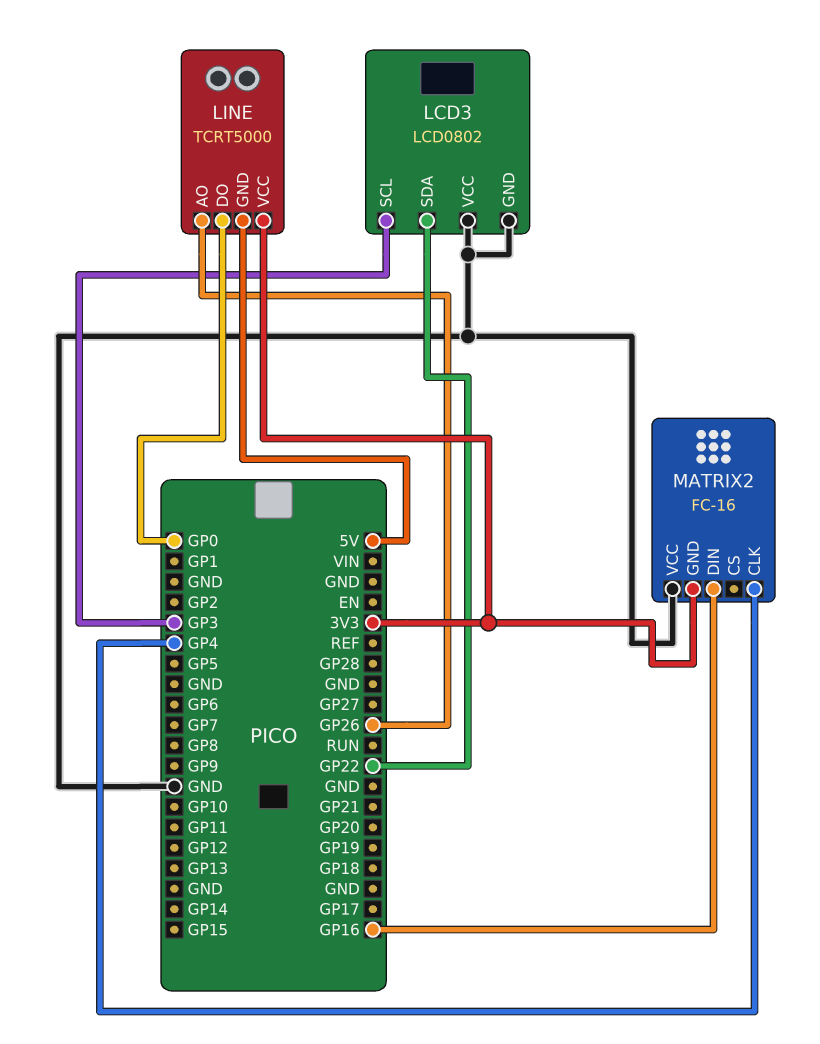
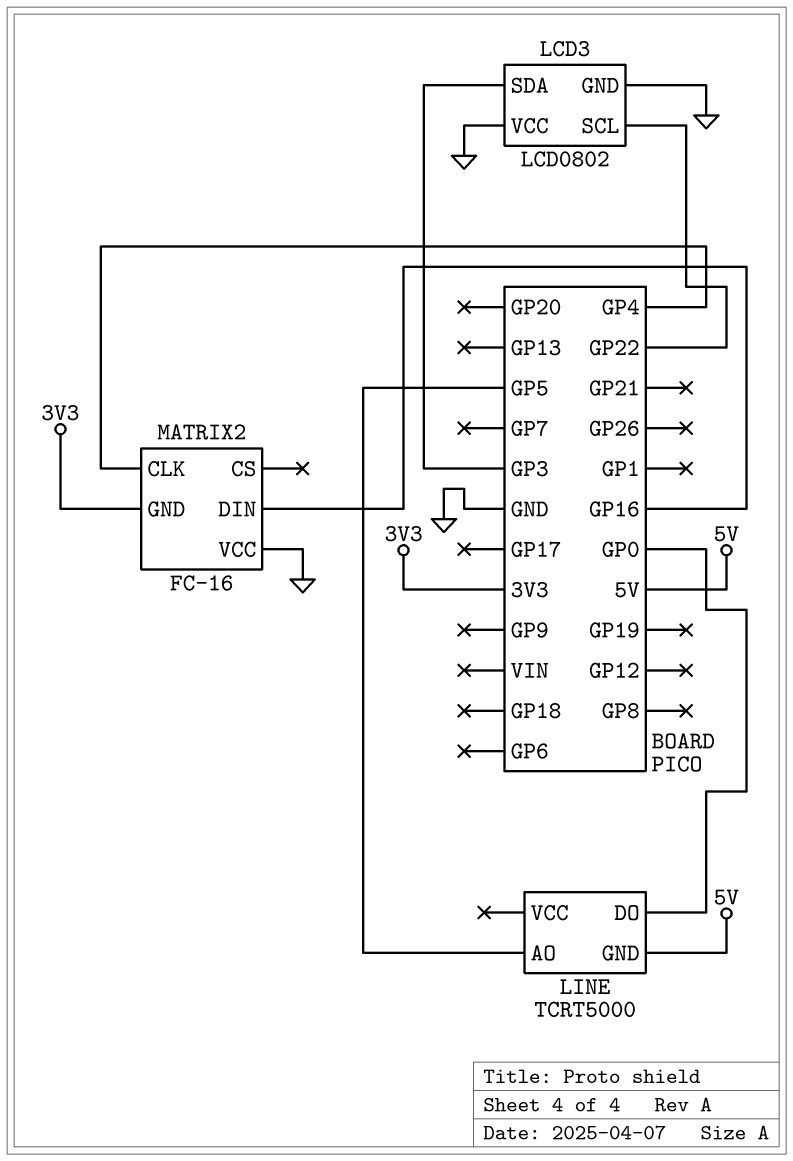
LCD3 pin SCL: GP3 -> GP22
LCD3 pin SDA: GP22 -> GP3
LINE pin AO: GP26 -> GP5
LINE pin VCC: 3V3 -> none

